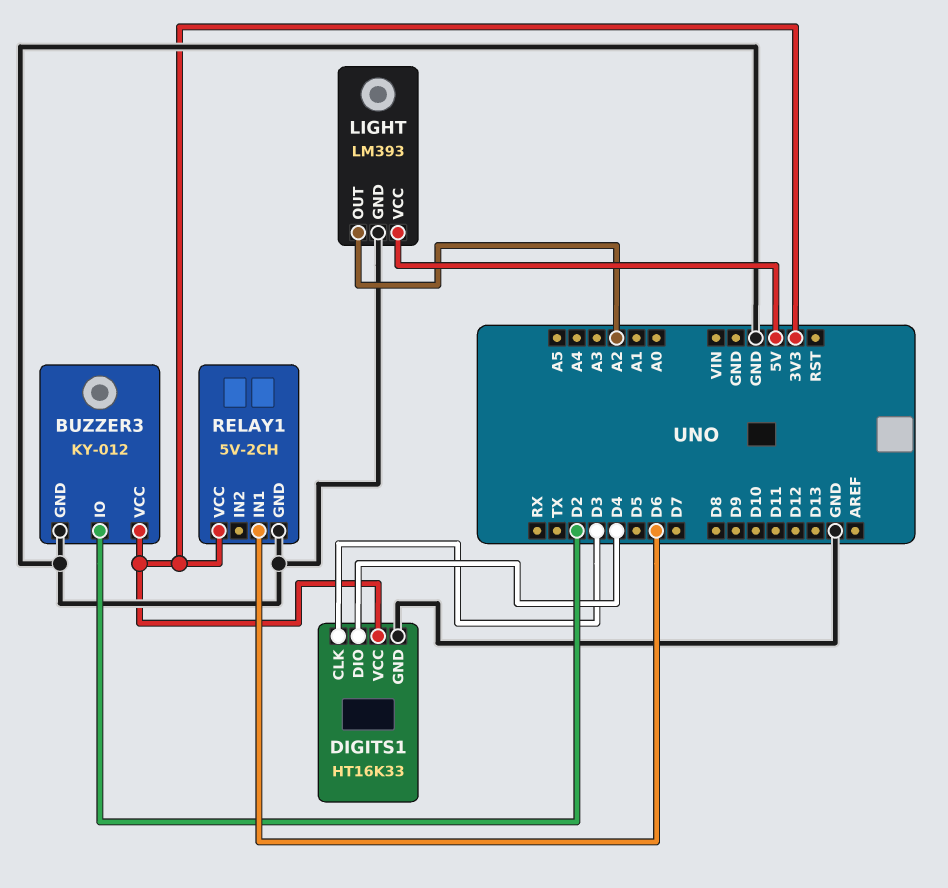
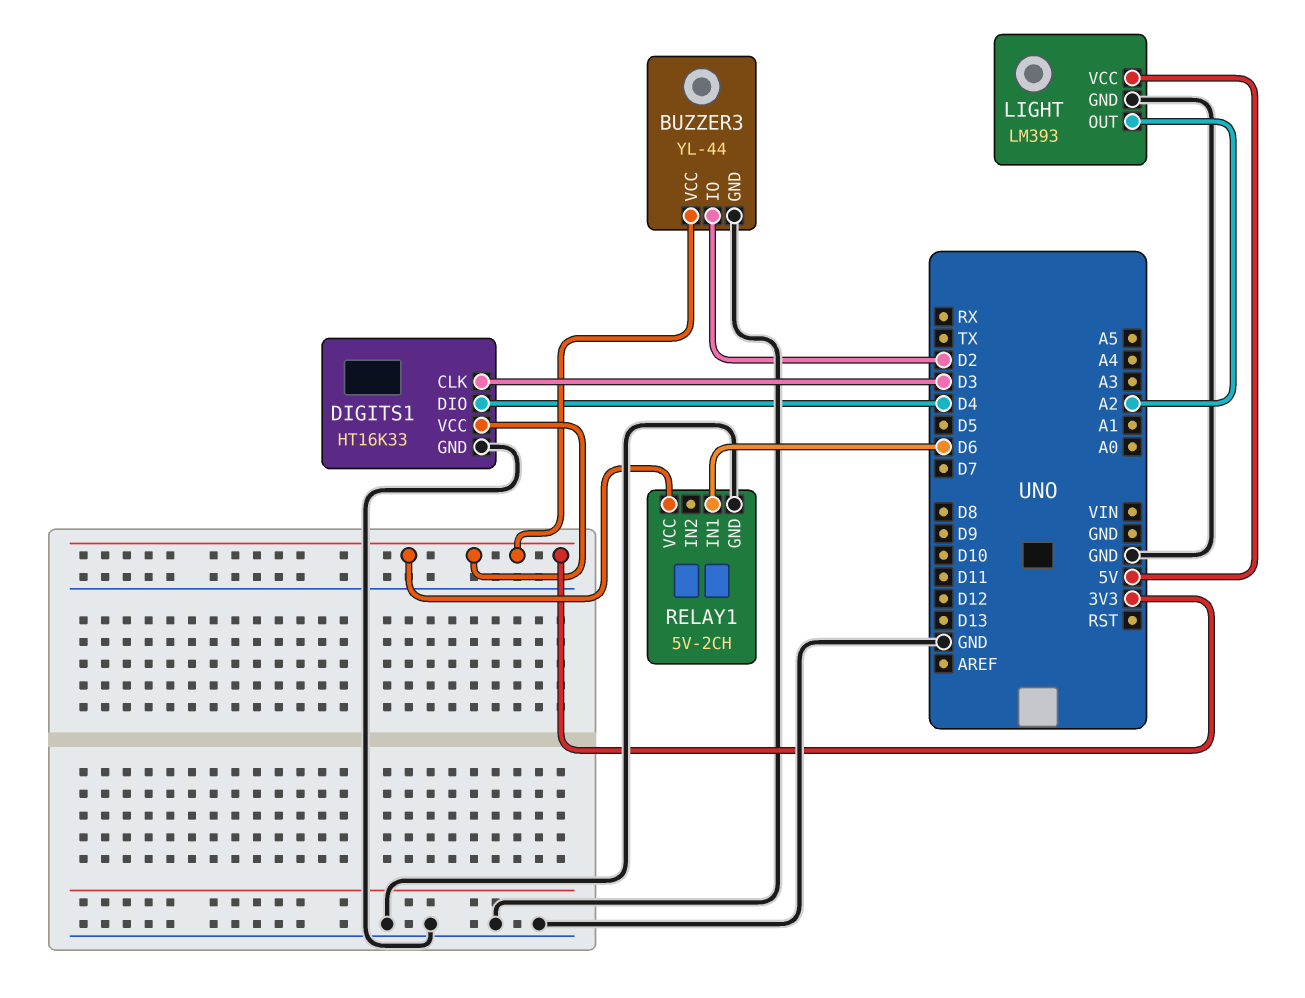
BUZZER3: KY-012 -> YL-44

